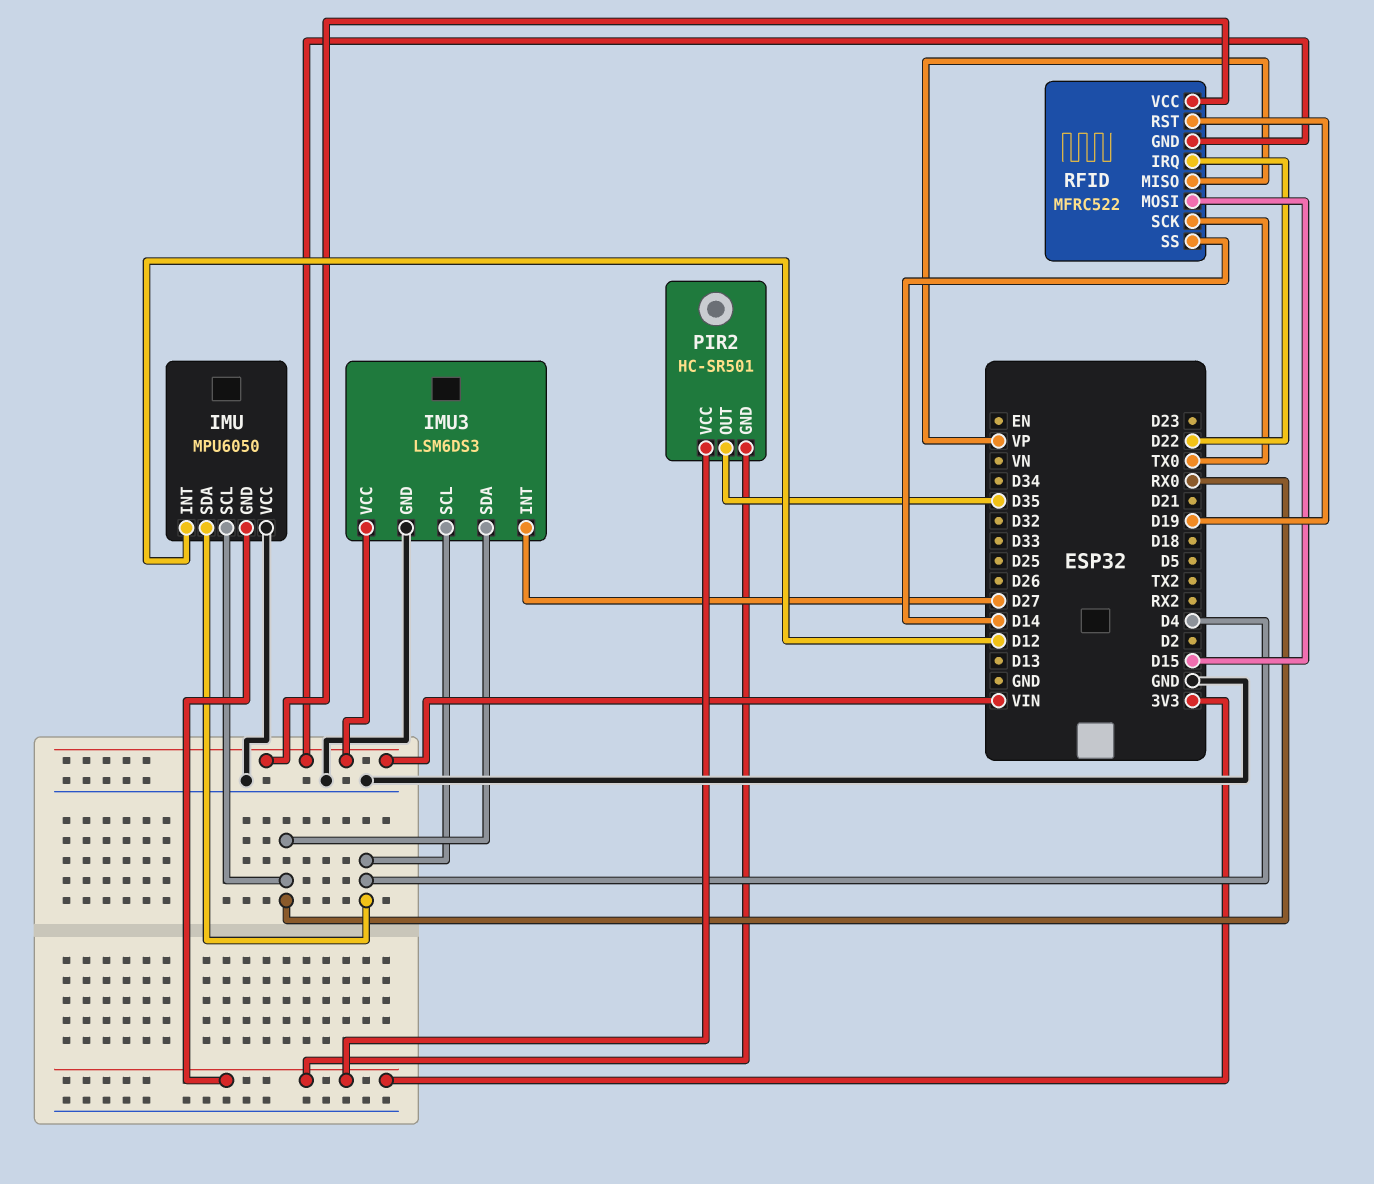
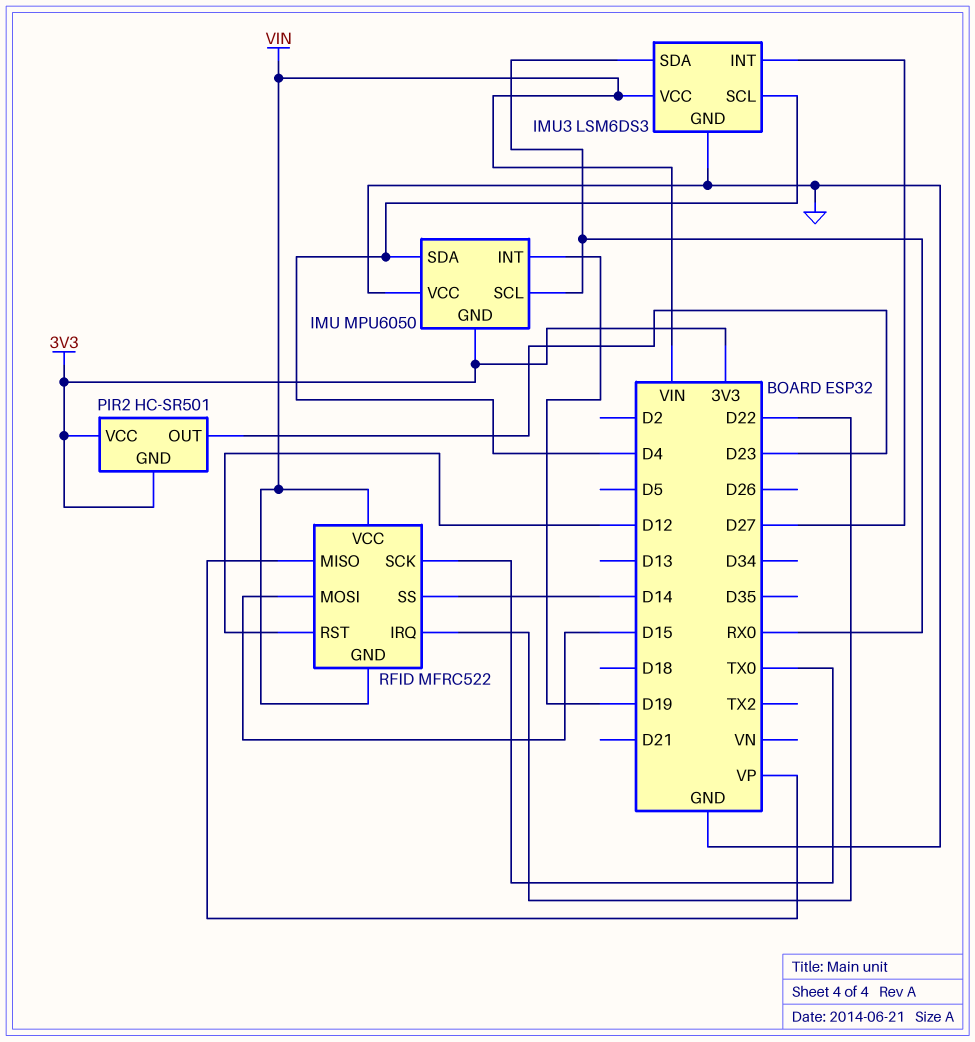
IMU pin INT: D12 -> D19
PIR2 pin OUT: D35 -> D23
RFID pin RST: D19 -> D12

